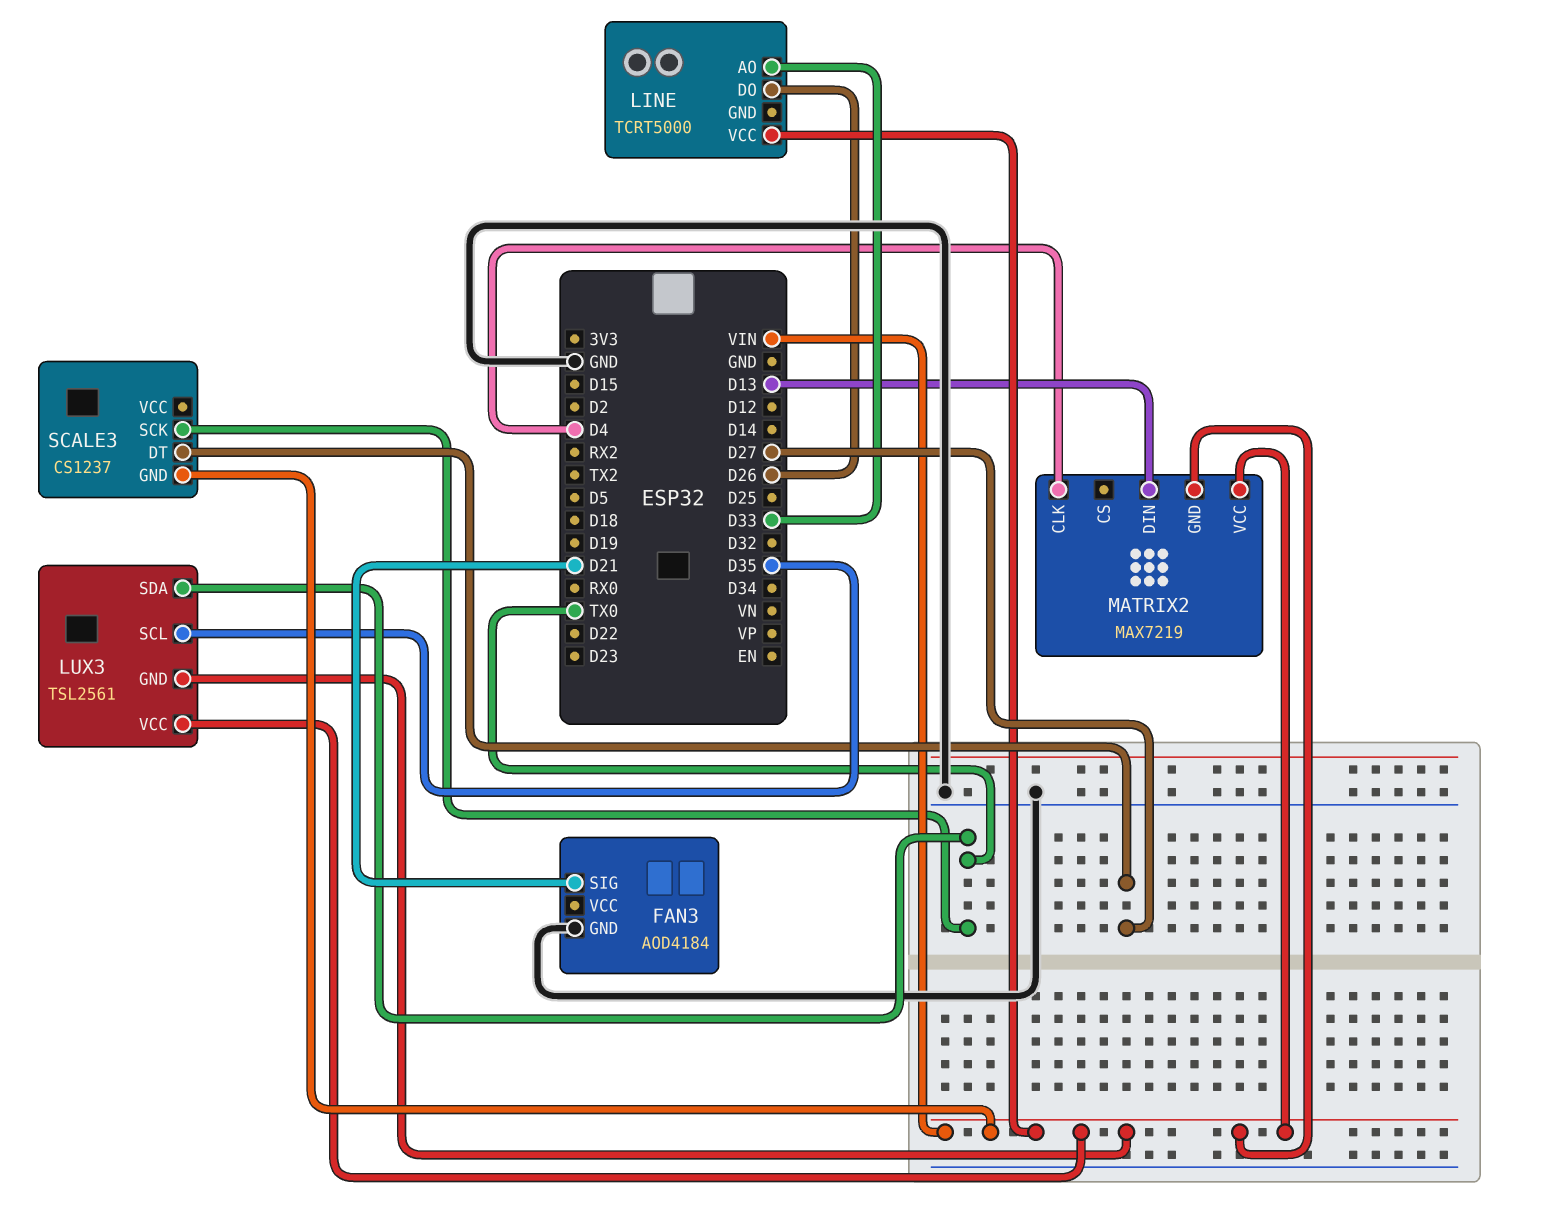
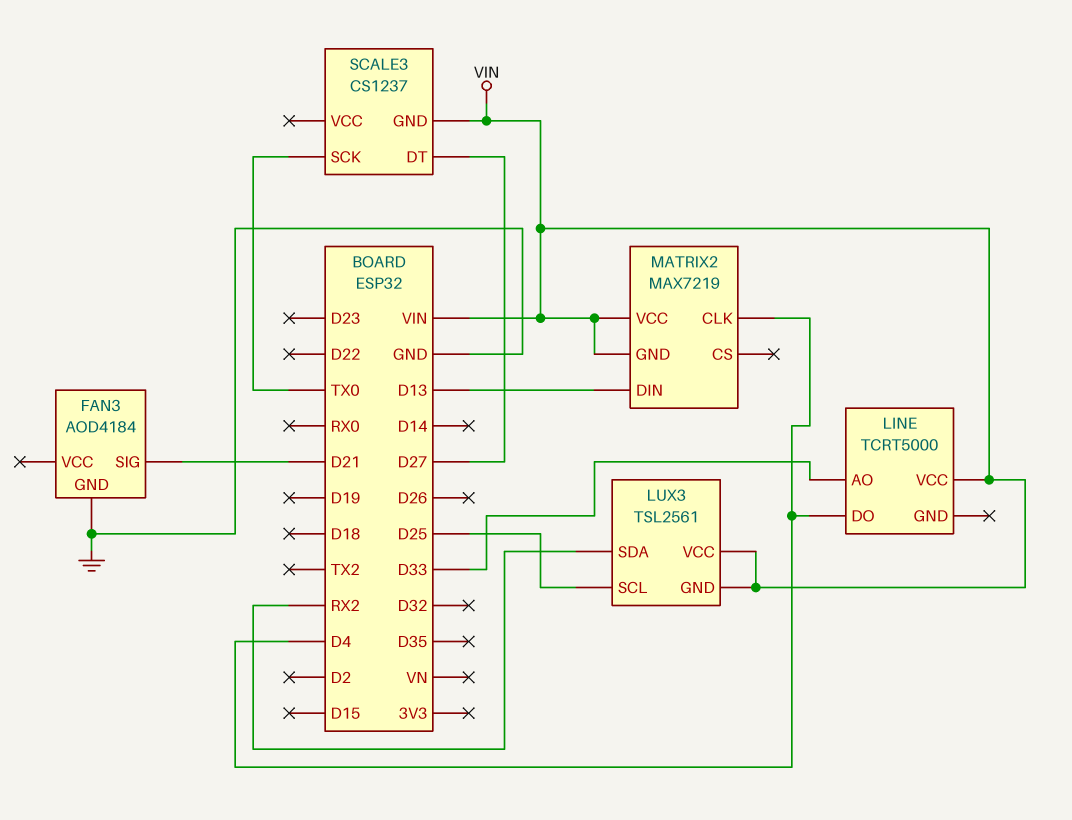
LINE pin DO: D26 -> D4
LUX3 pin SCL: D35 -> D25
LUX3 pin SDA: TX0 -> RX2

